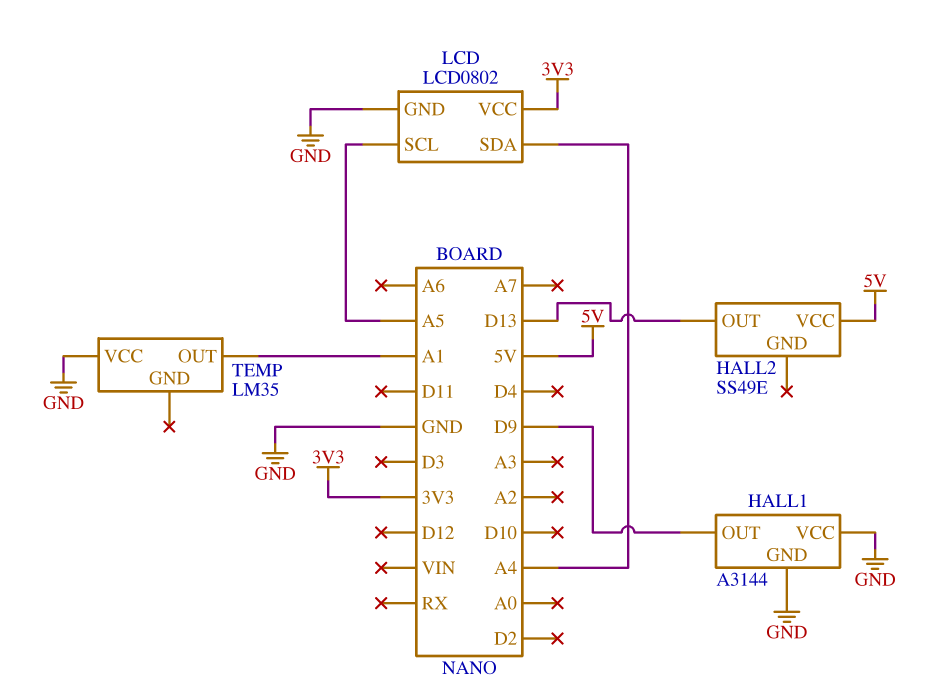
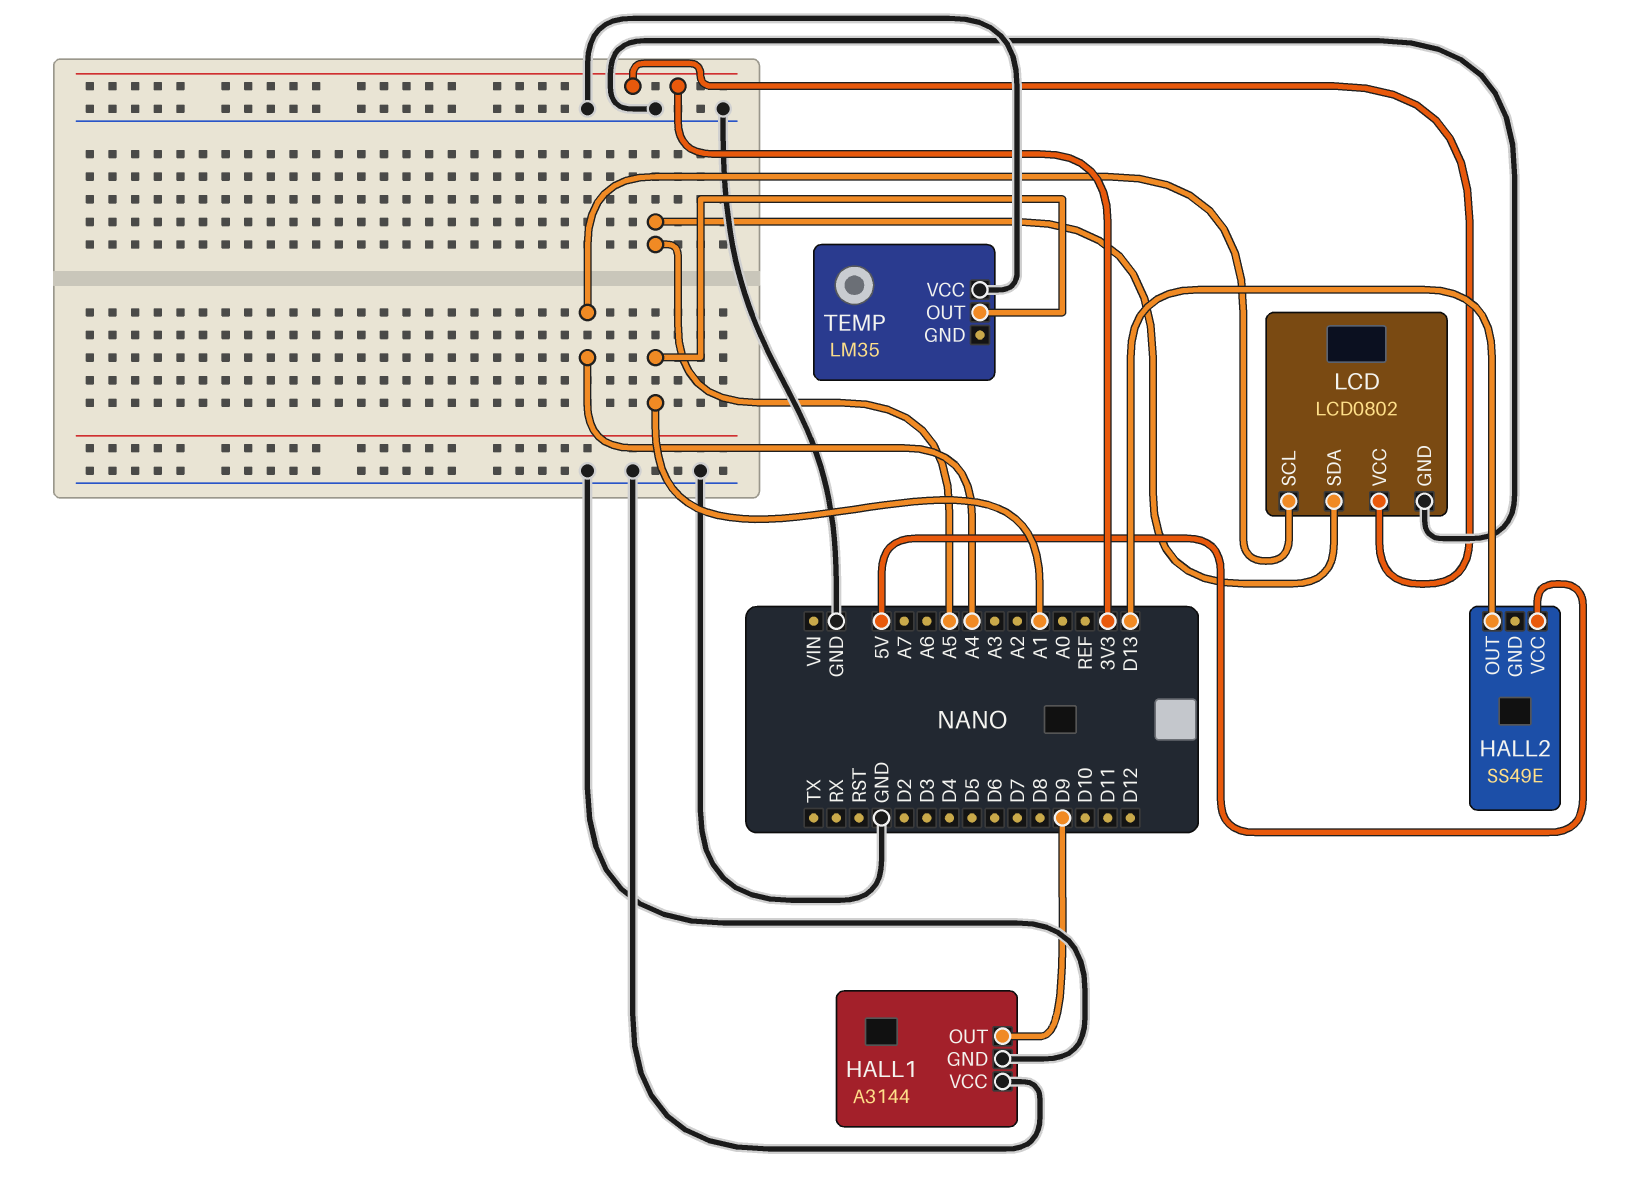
LCD pin SCL: A5 -> A4
LCD pin SDA: A4 -> A5

